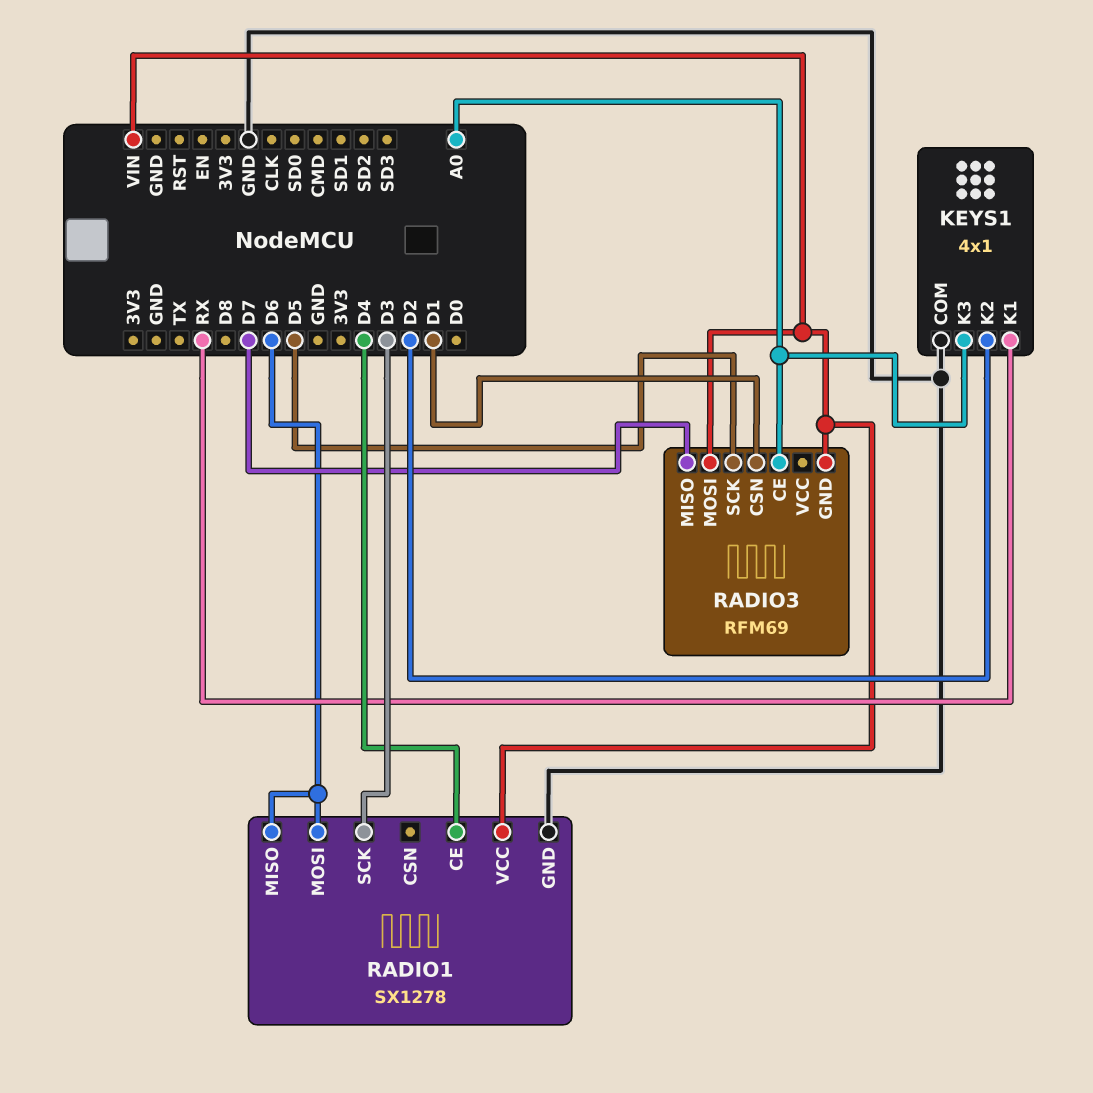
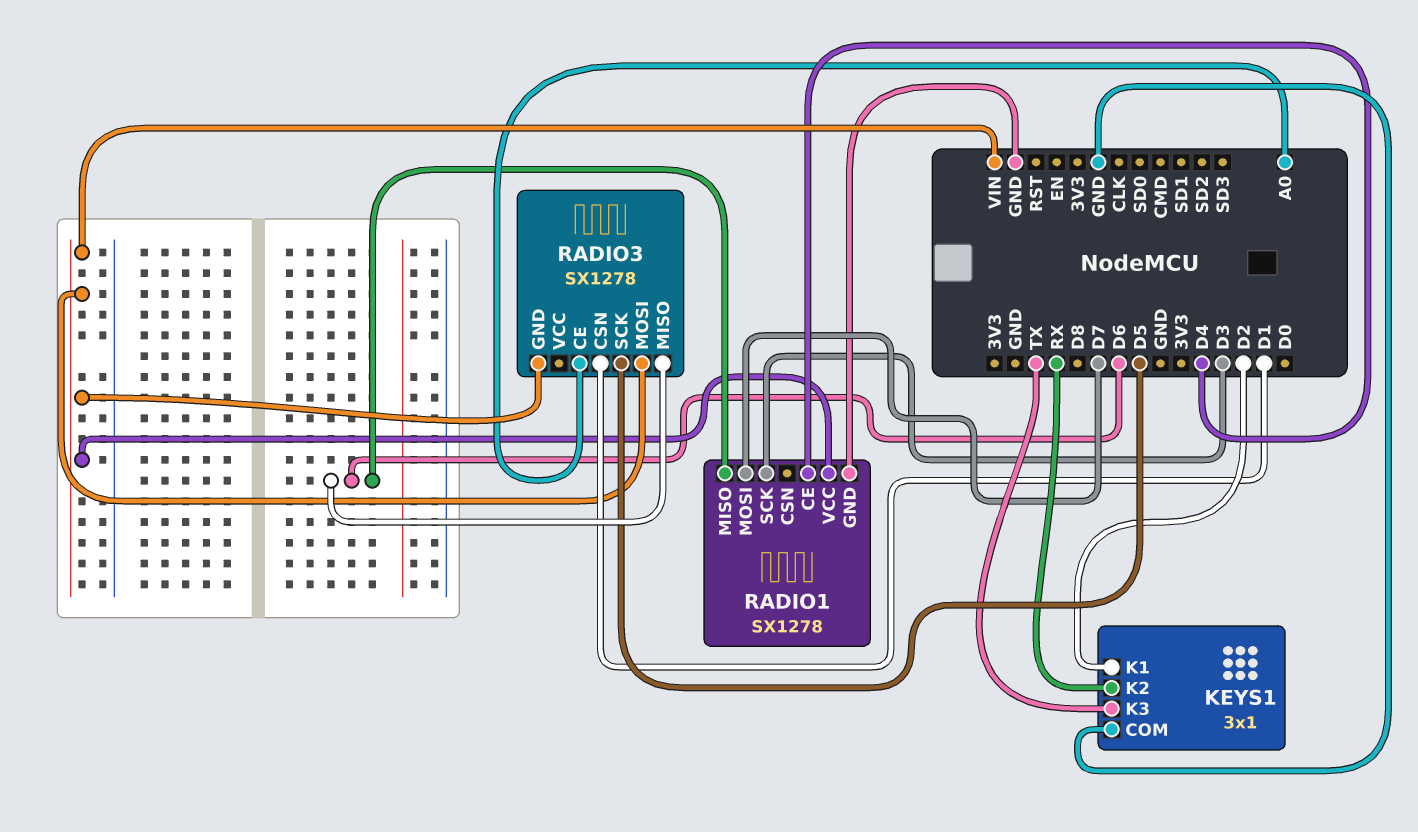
KEYS1: 4x1 -> 3x1
KEYS1 pin K1: RX -> D2
KEYS1 pin K2: D2 -> RX
KEYS1 pin K3: A0 -> TX
RADIO1 pin MOSI: D6 -> D7
RADIO3: RFM69 -> SX1278
RADIO3 pin MISO: D7 -> D6

